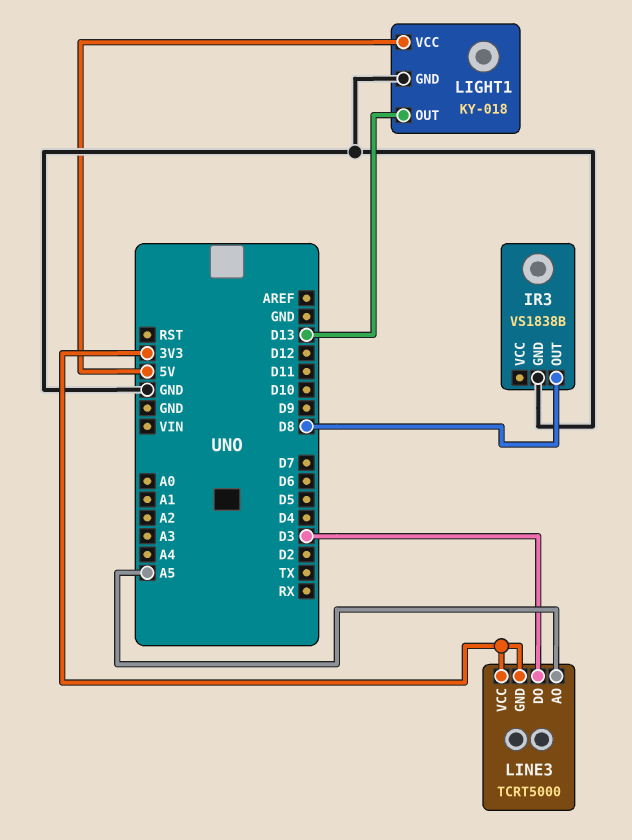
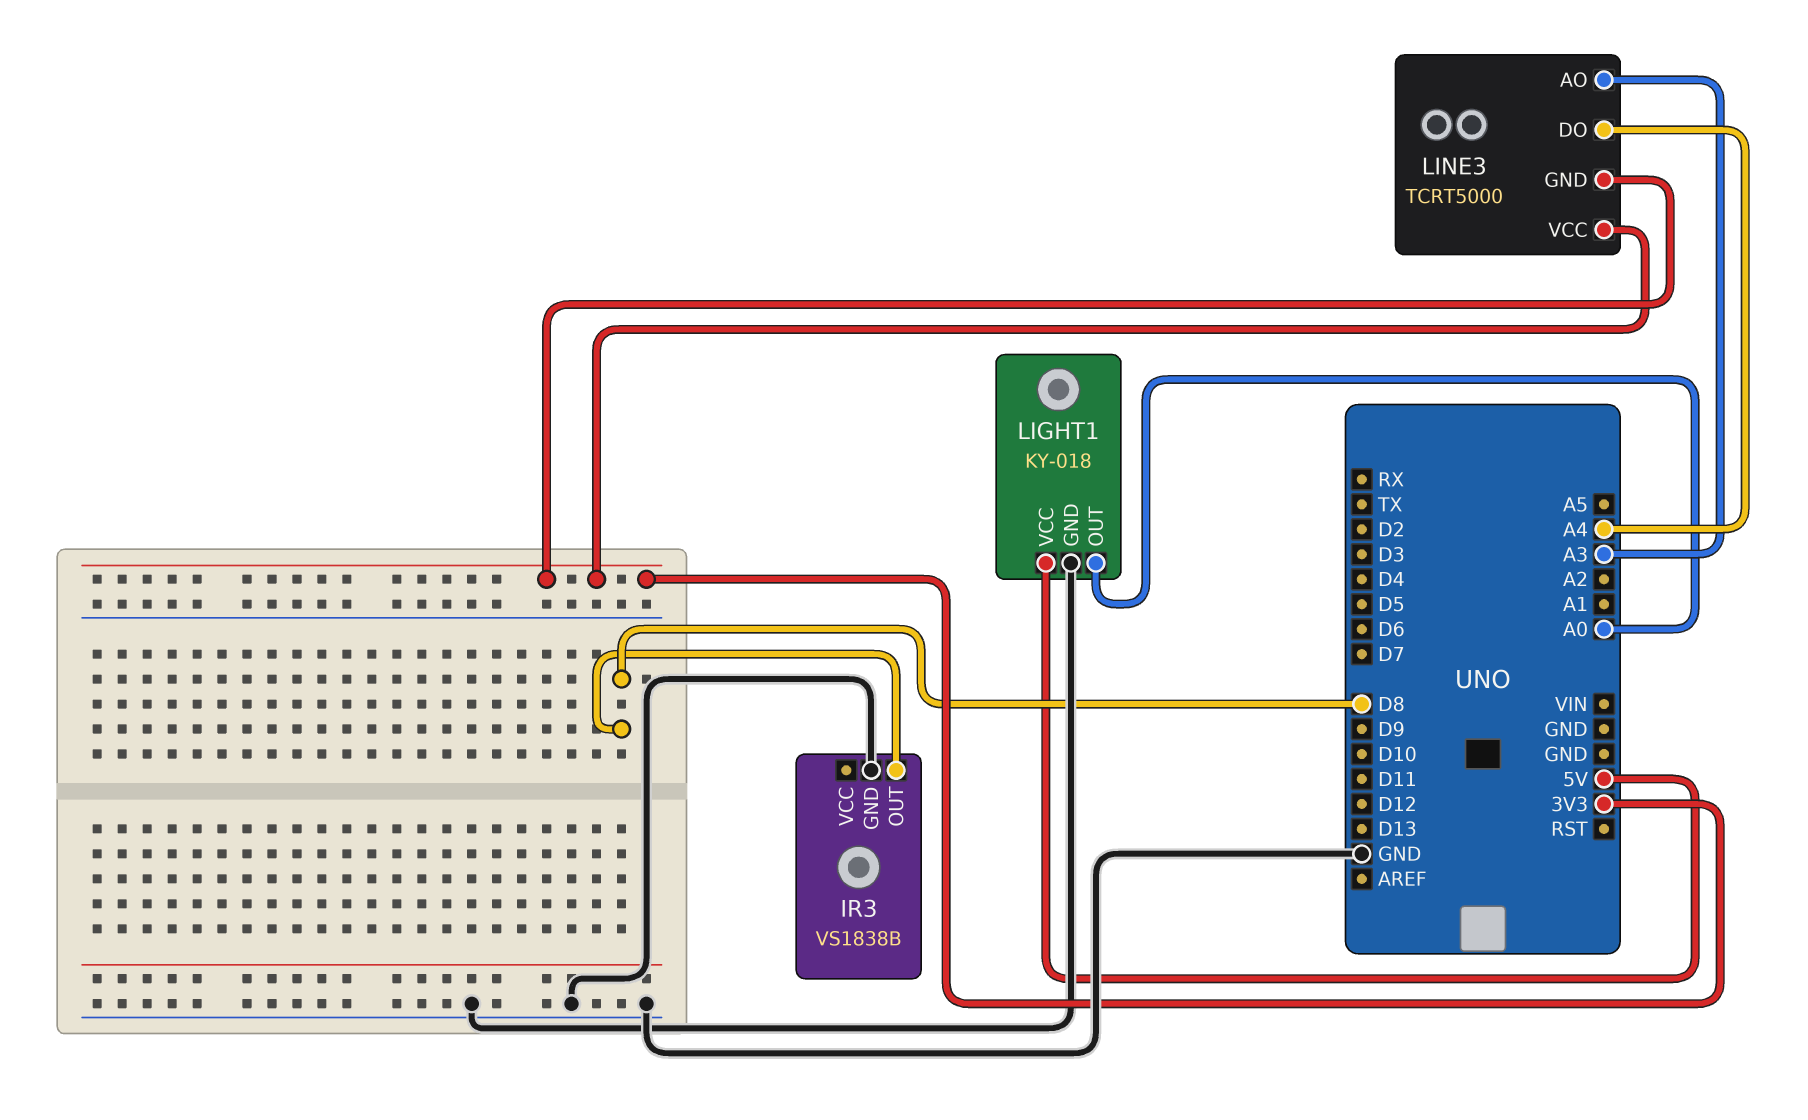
LIGHT1 pin OUT: D13 -> A0
LINE3 pin AO: A5 -> A3
LINE3 pin DO: D3 -> A4

